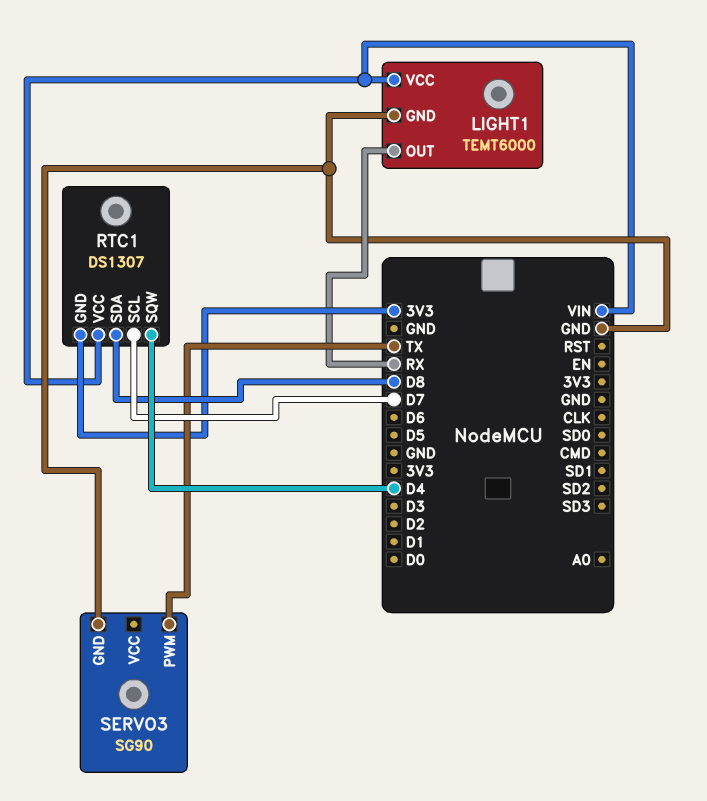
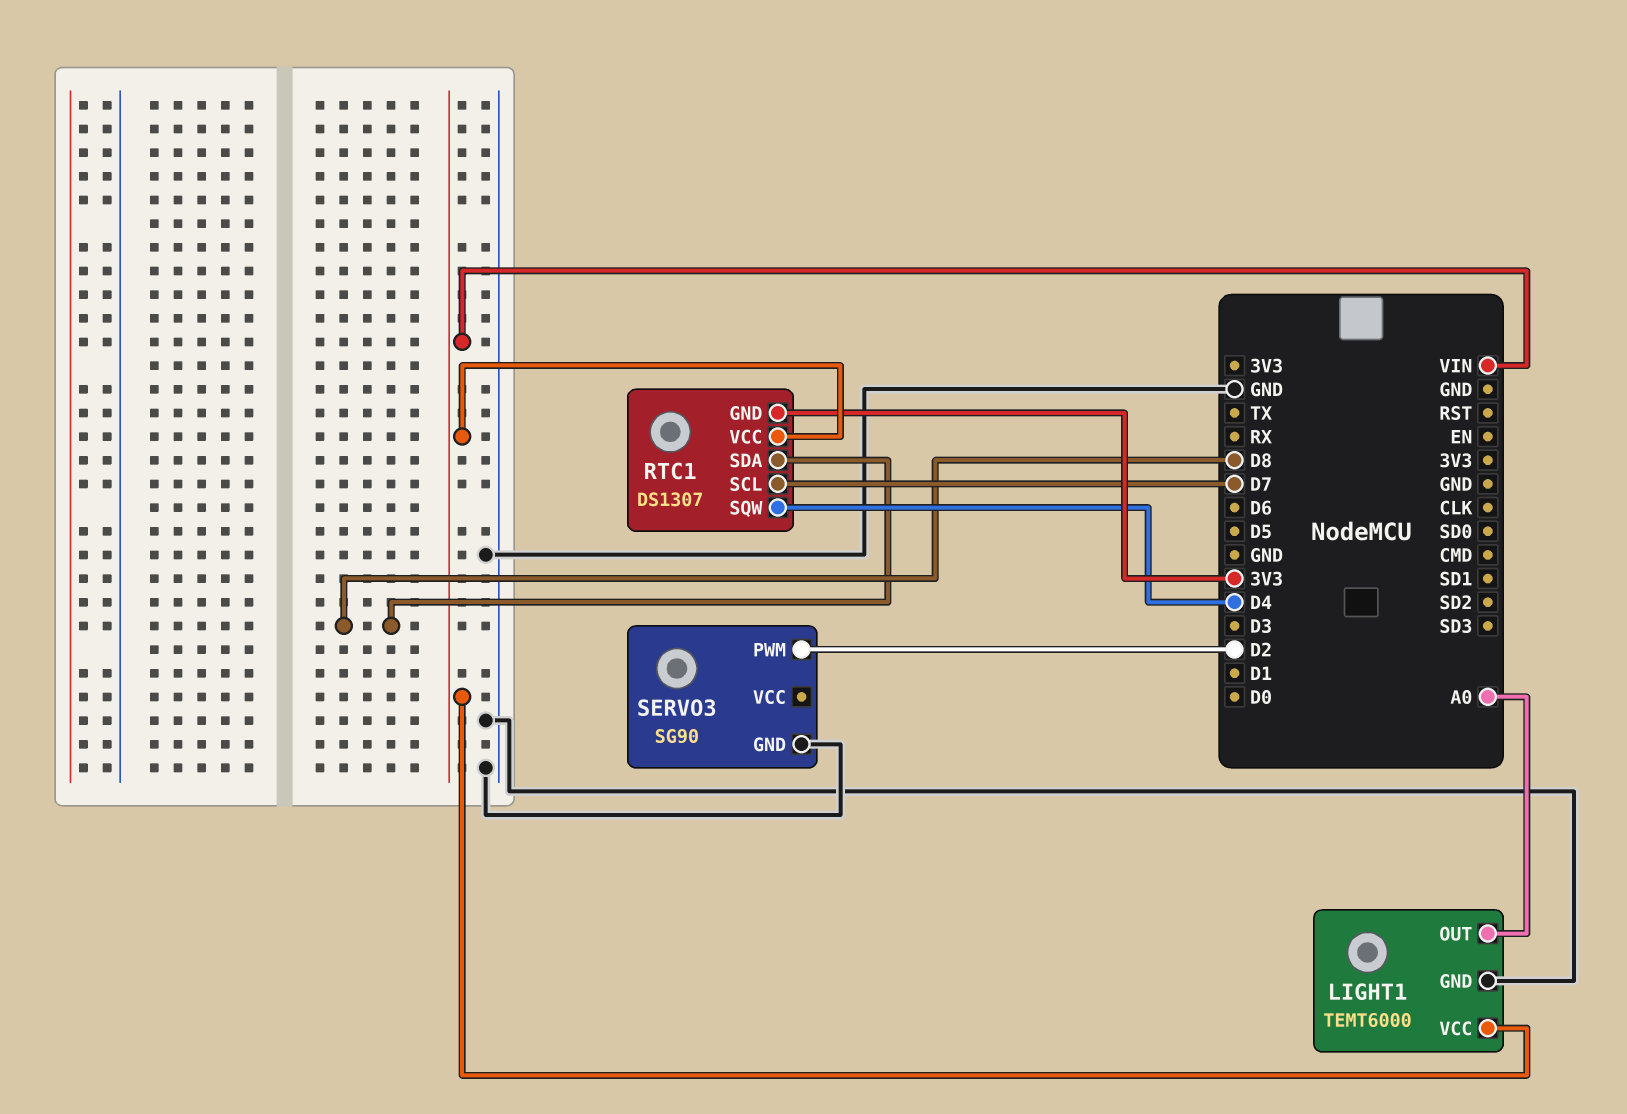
LIGHT1 pin OUT: RX -> A0
SERVO3 pin PWM: TX -> D2

